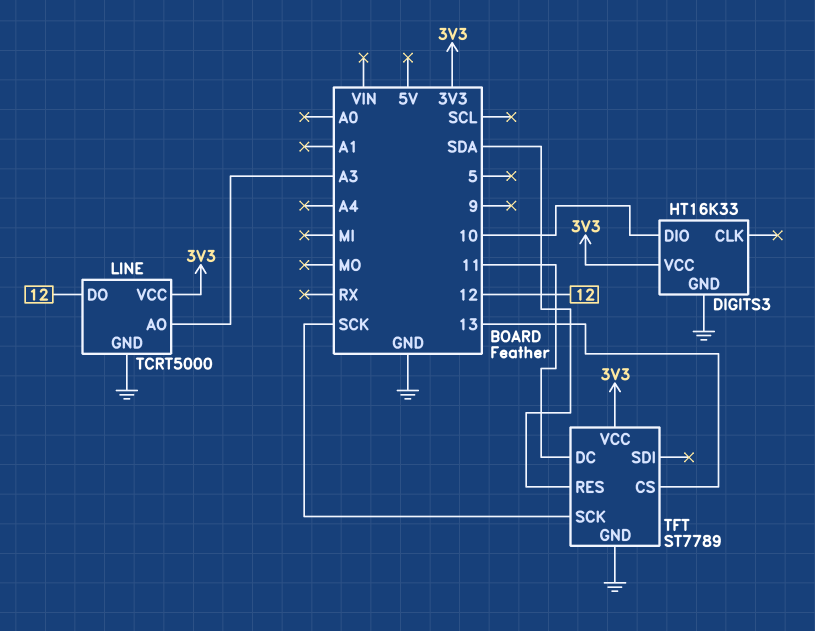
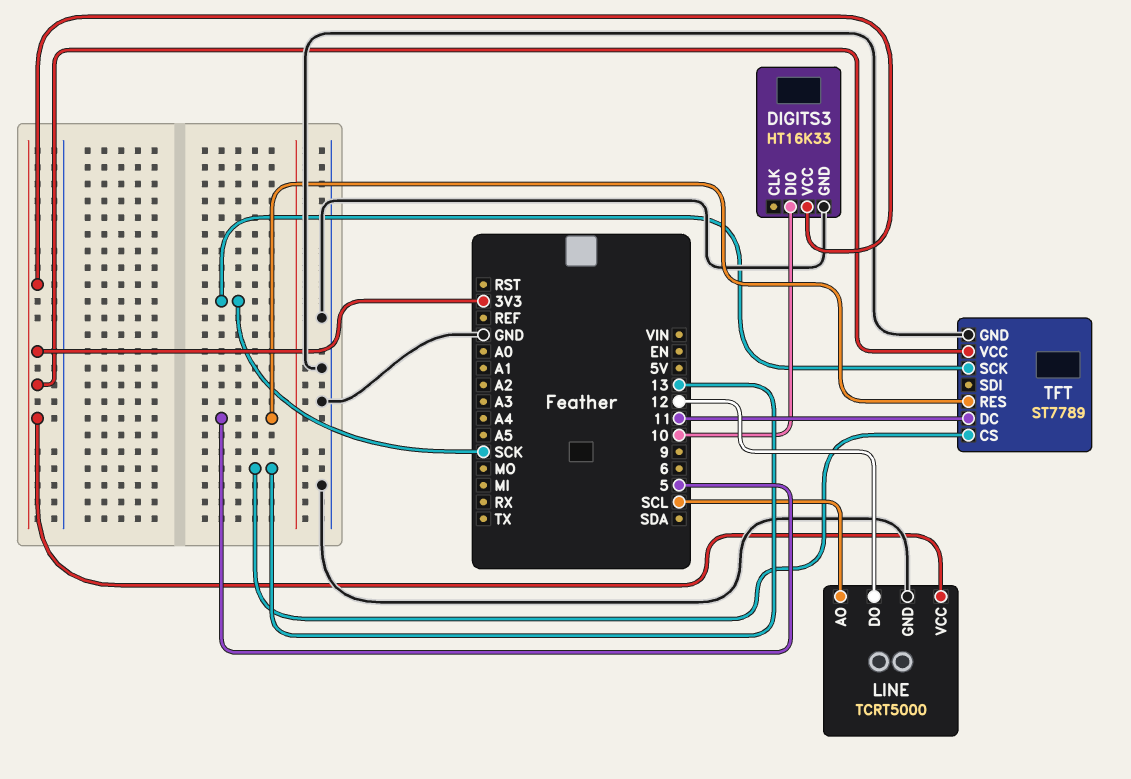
LINE pin AO: A3 -> SCL
TFT pin RES: SDA -> 5

